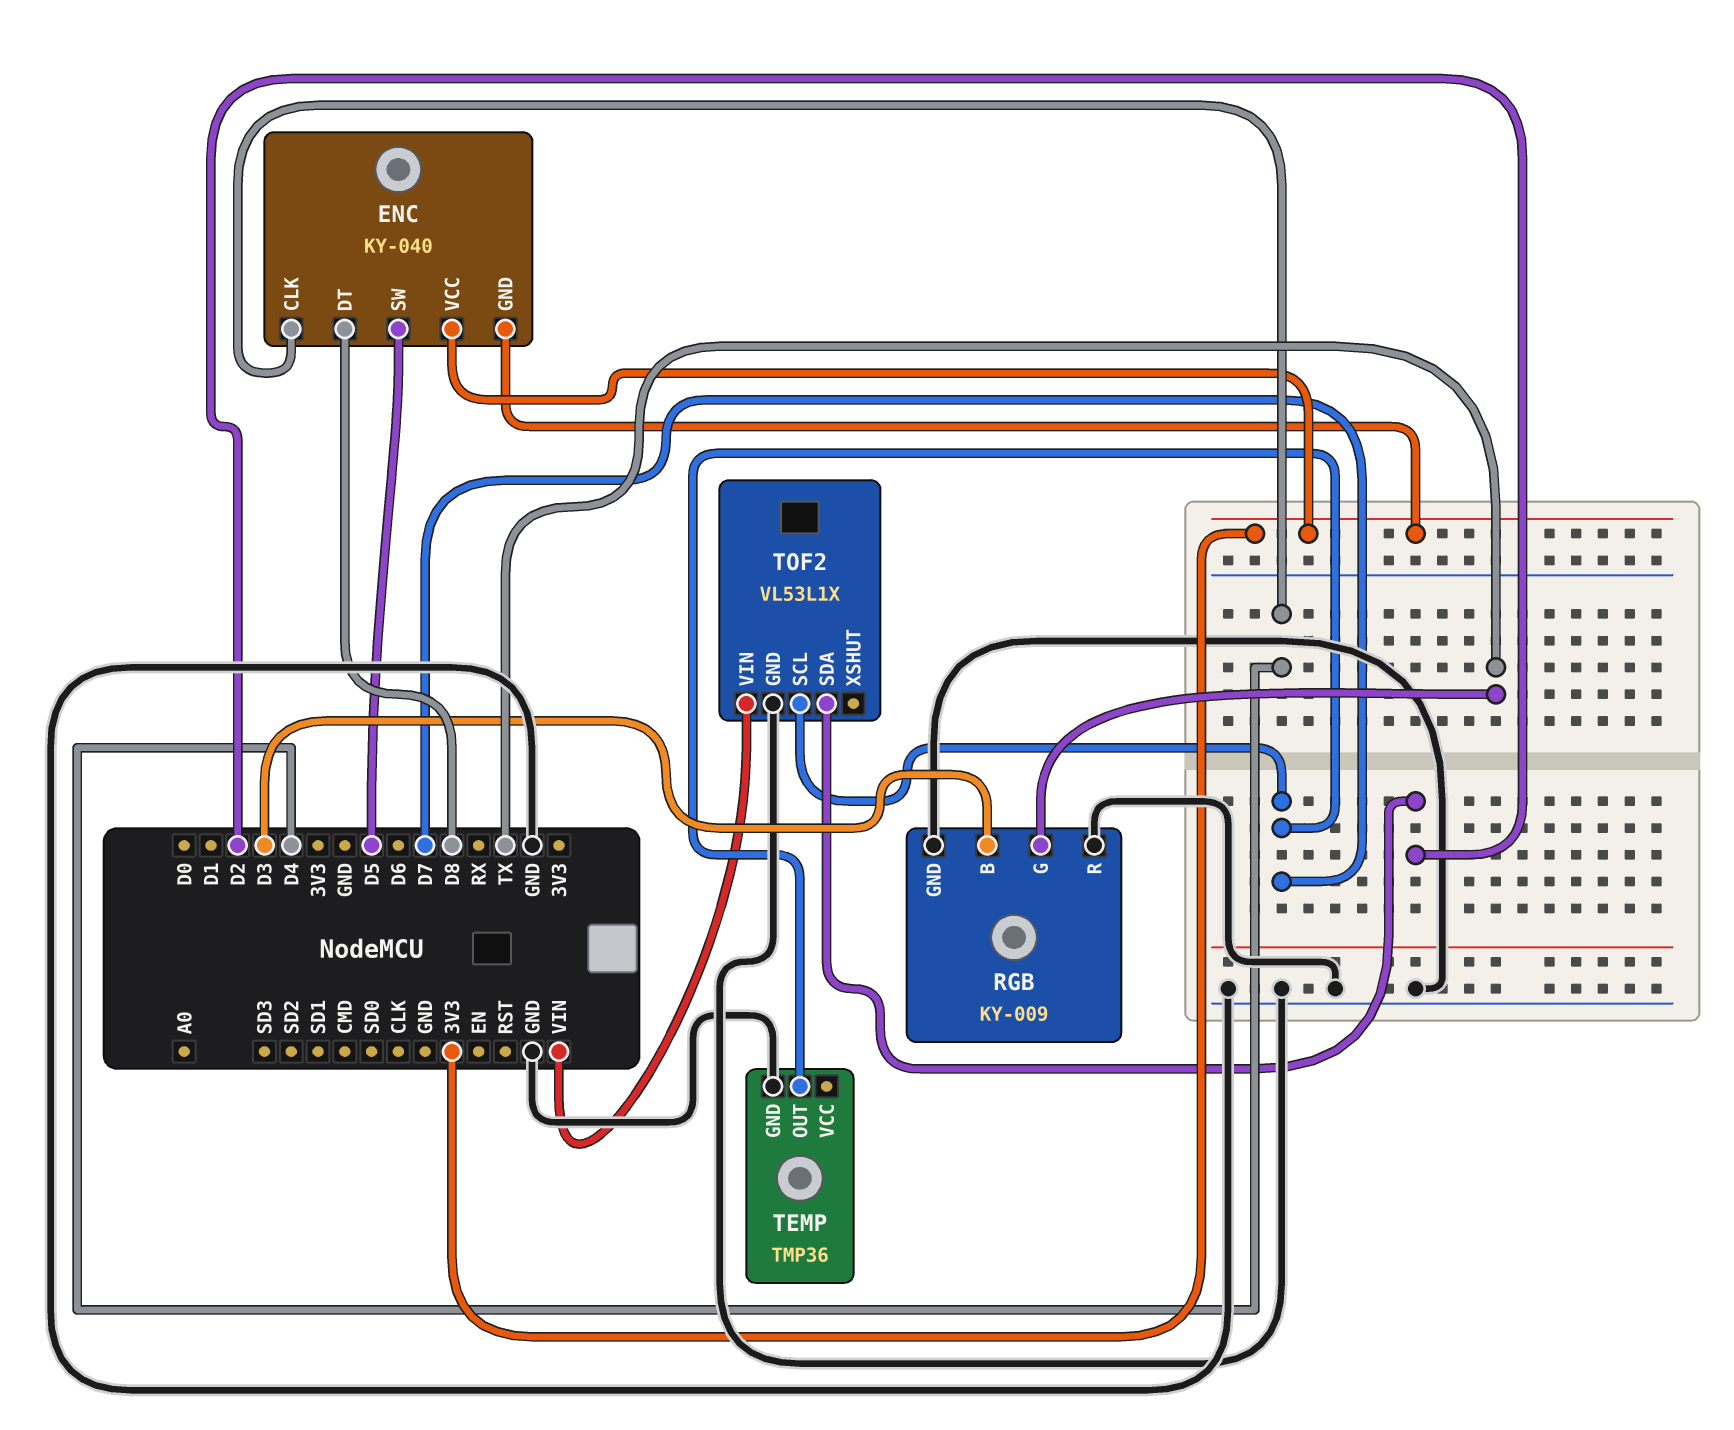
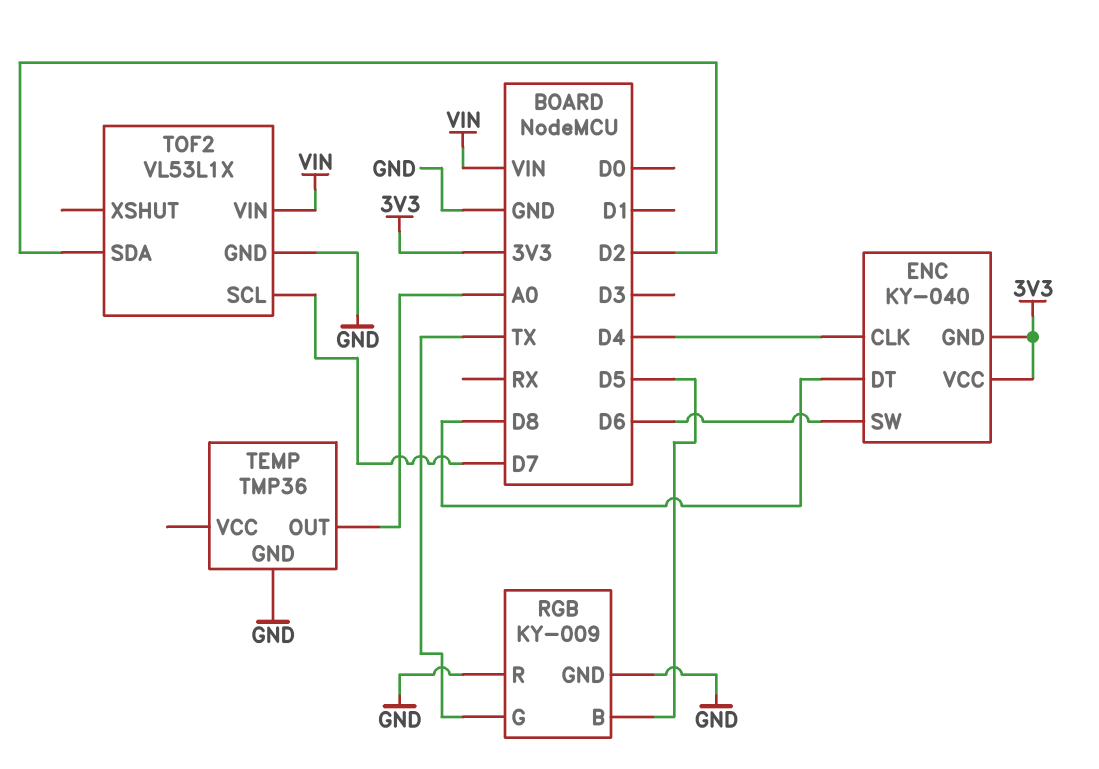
ENC pin SW: D5 -> D6
RGB pin B: D3 -> D5
TEMP pin OUT: D7 -> A0

